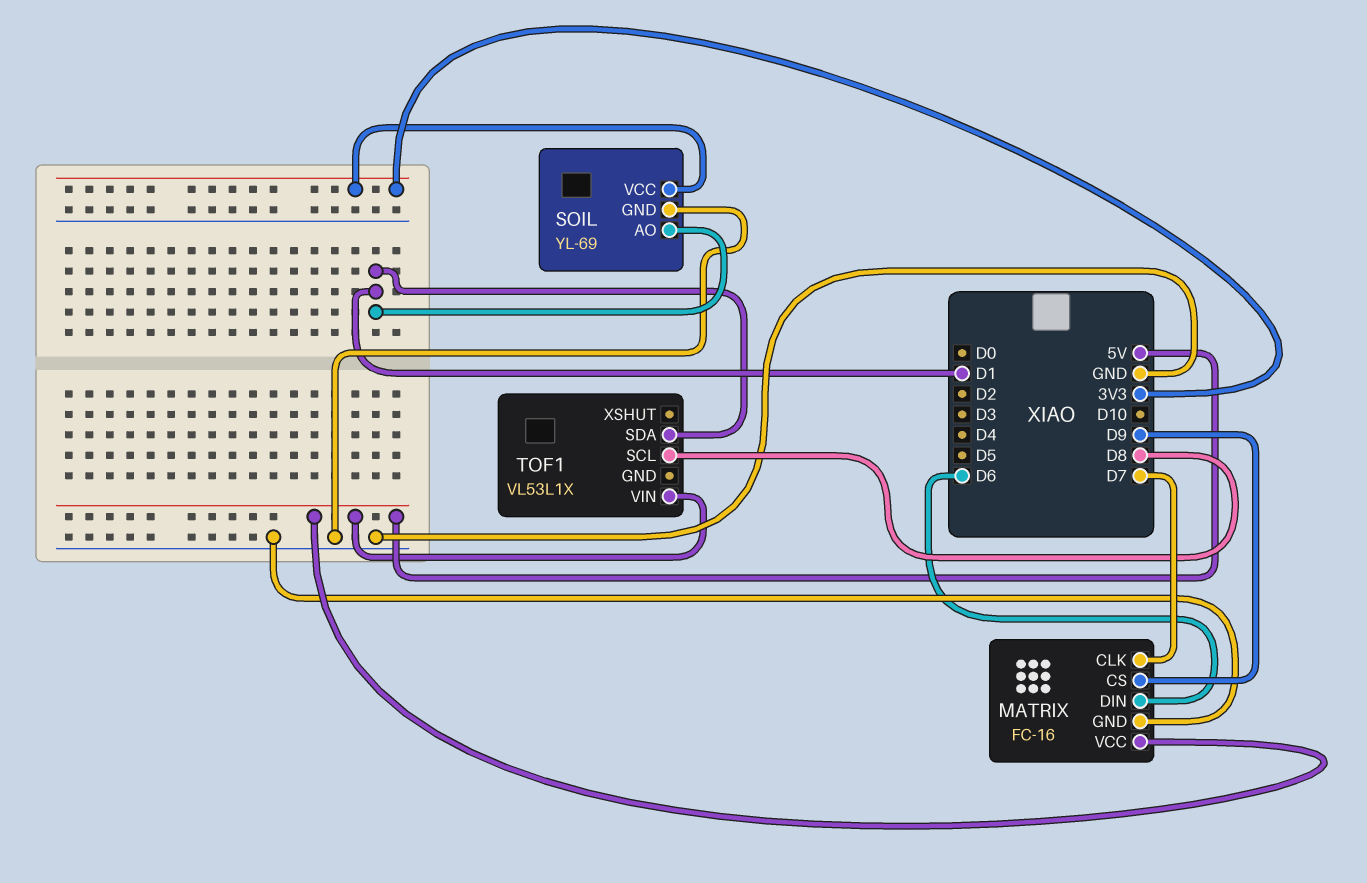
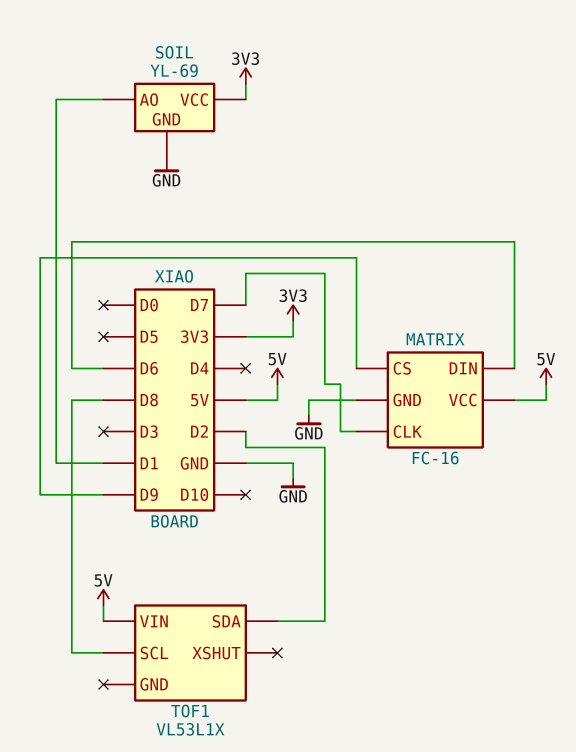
TOF1 pin SDA: D1 -> D2

